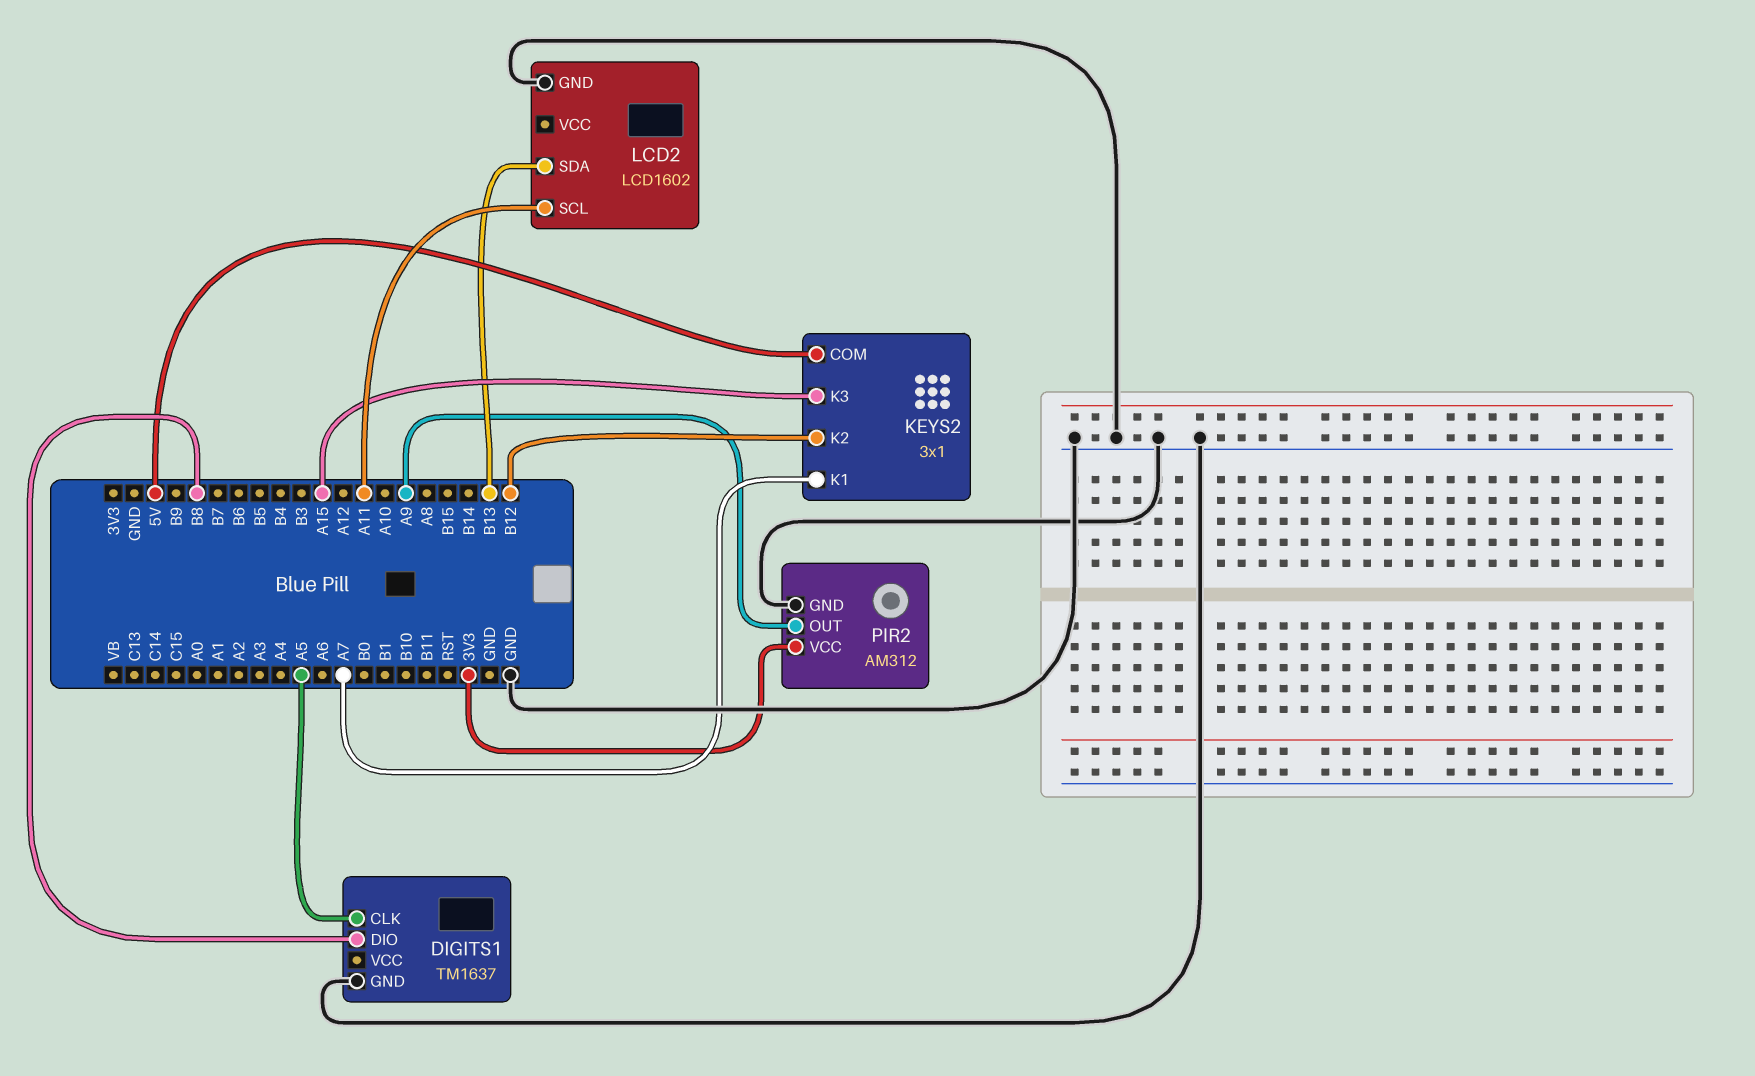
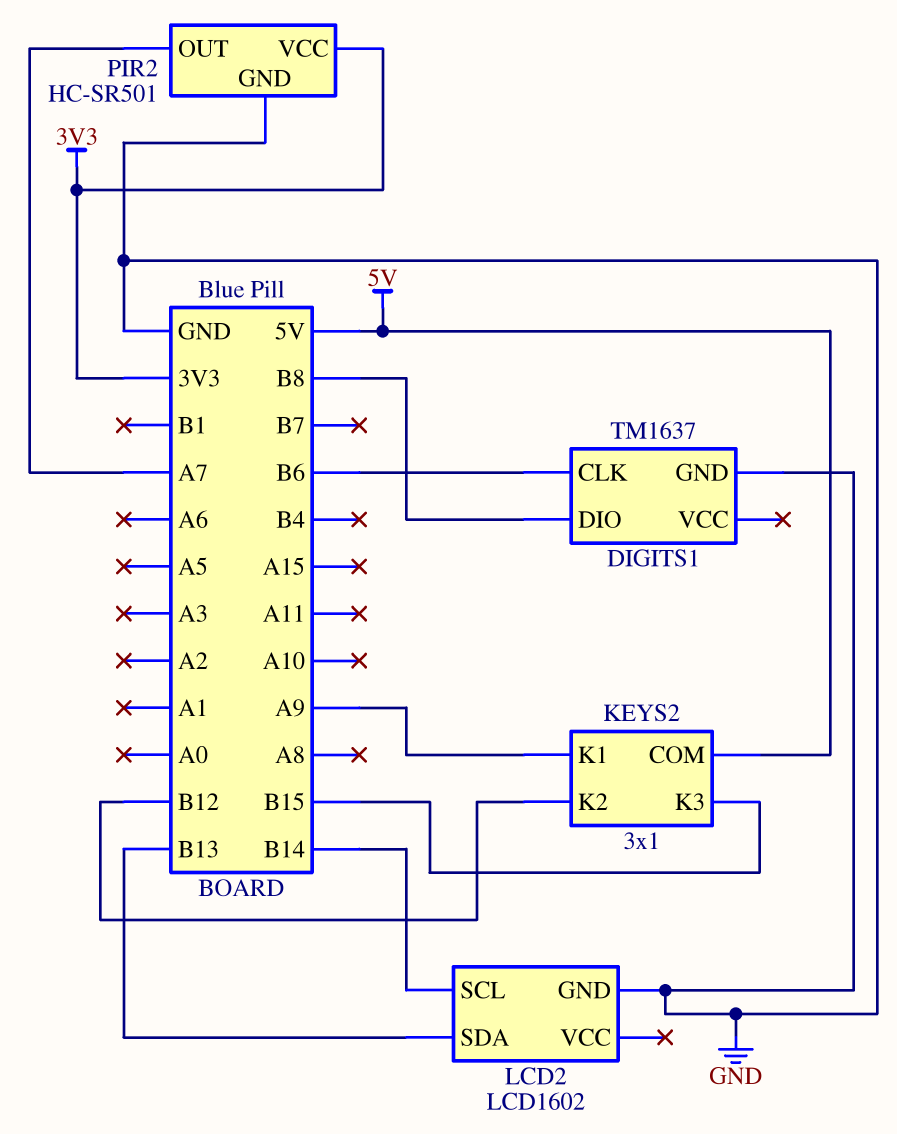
DIGITS1 pin CLK: A5 -> B6
KEYS2 pin K1: A7 -> A9
KEYS2 pin K3: A15 -> B15
LCD2 pin SCL: A11 -> B14
PIR2: AM312 -> HC-SR501
PIR2 pin OUT: A9 -> A7

